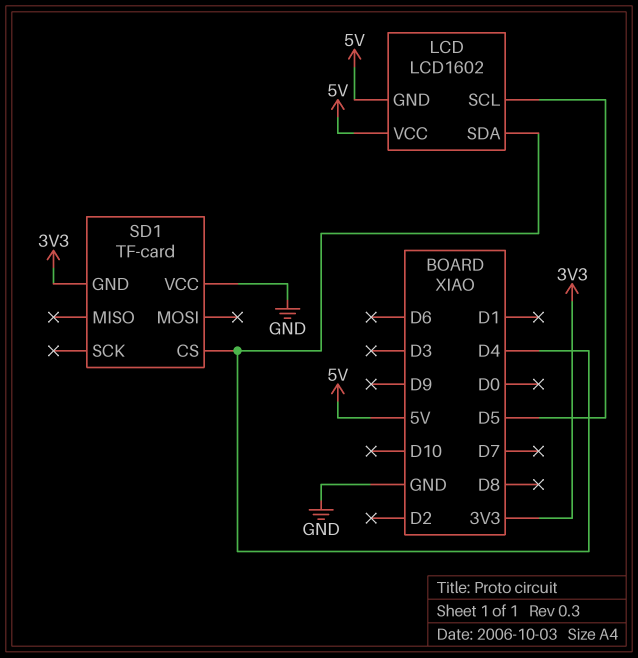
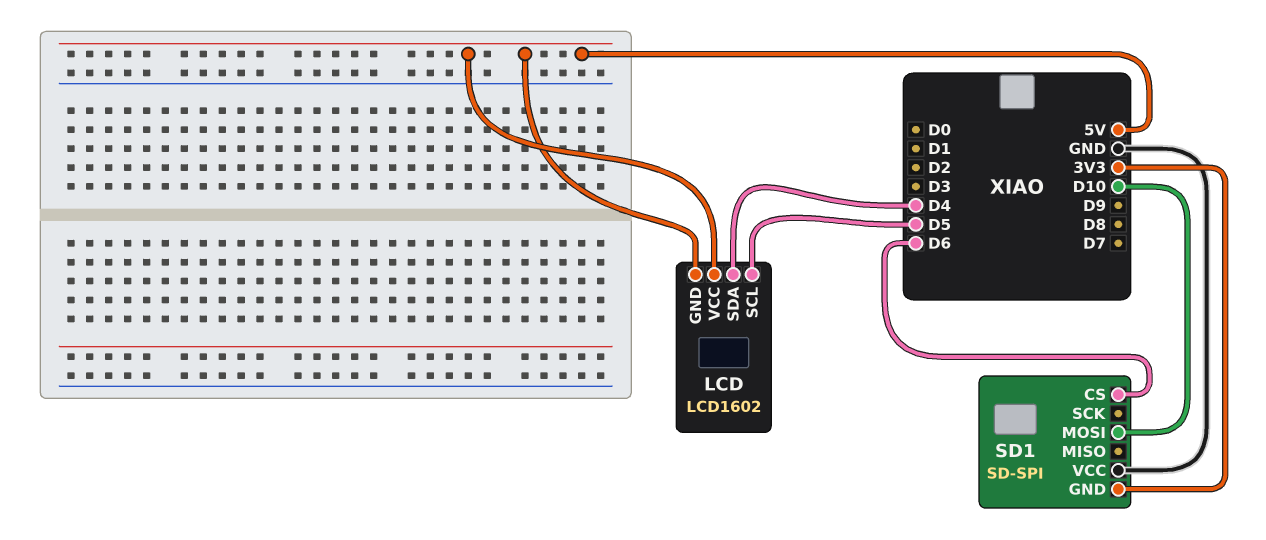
SD1: TF-card -> SD-SPI
SD1 pin CS: D4 -> D6
SD1 pin MOSI: none -> D10

